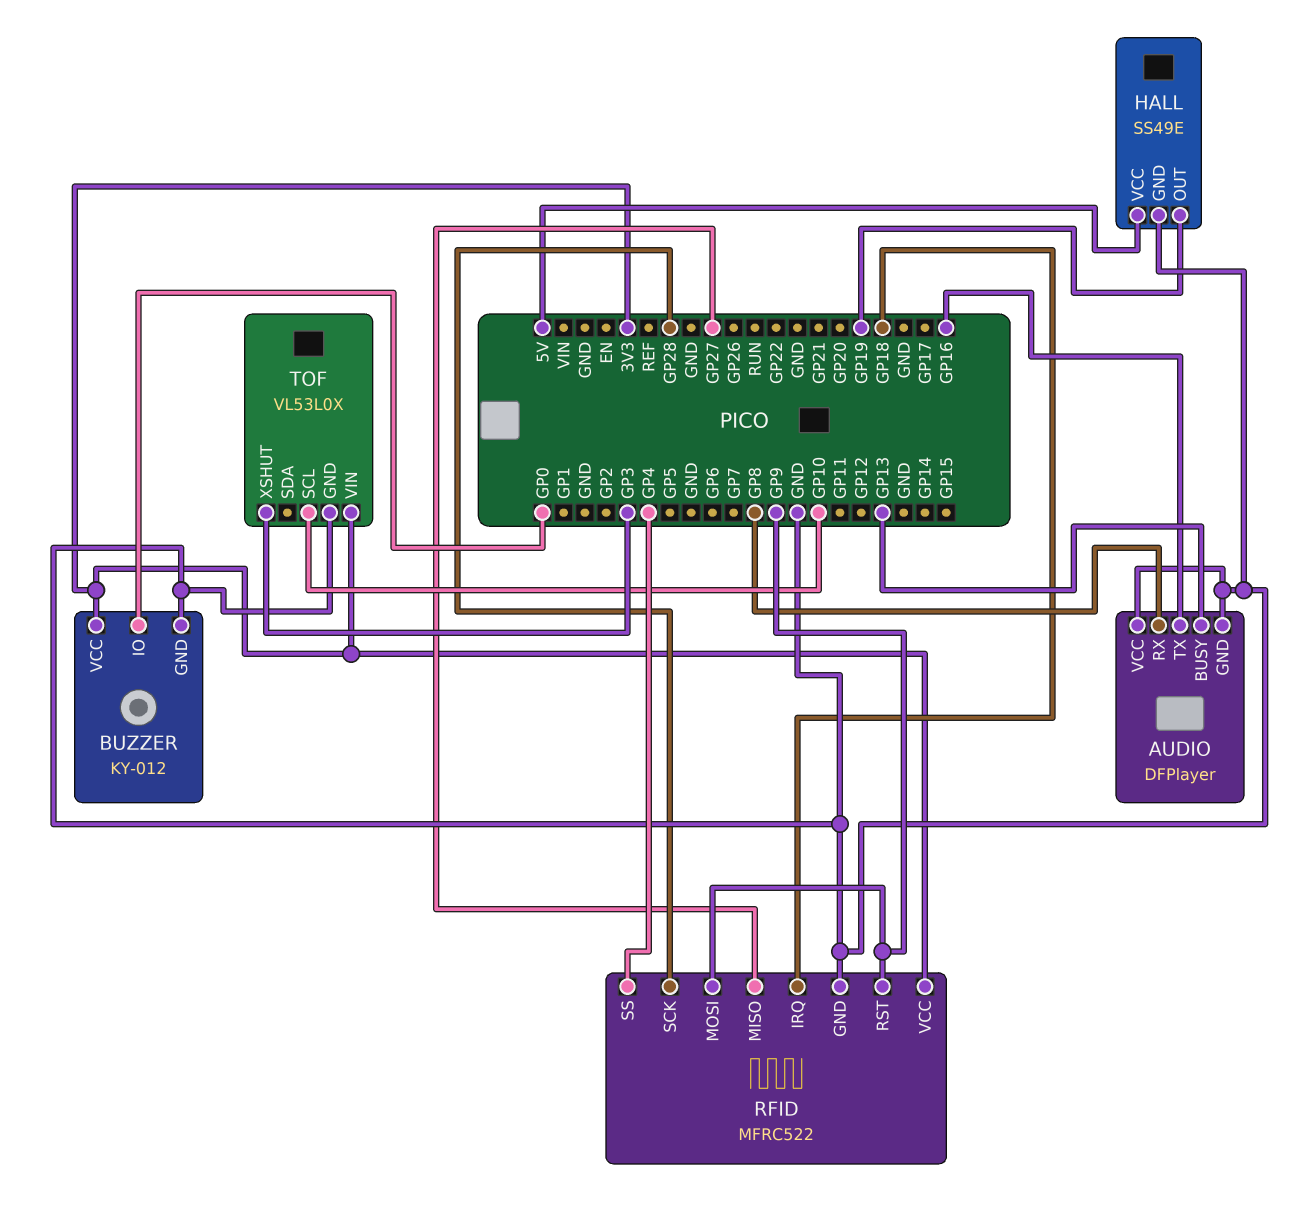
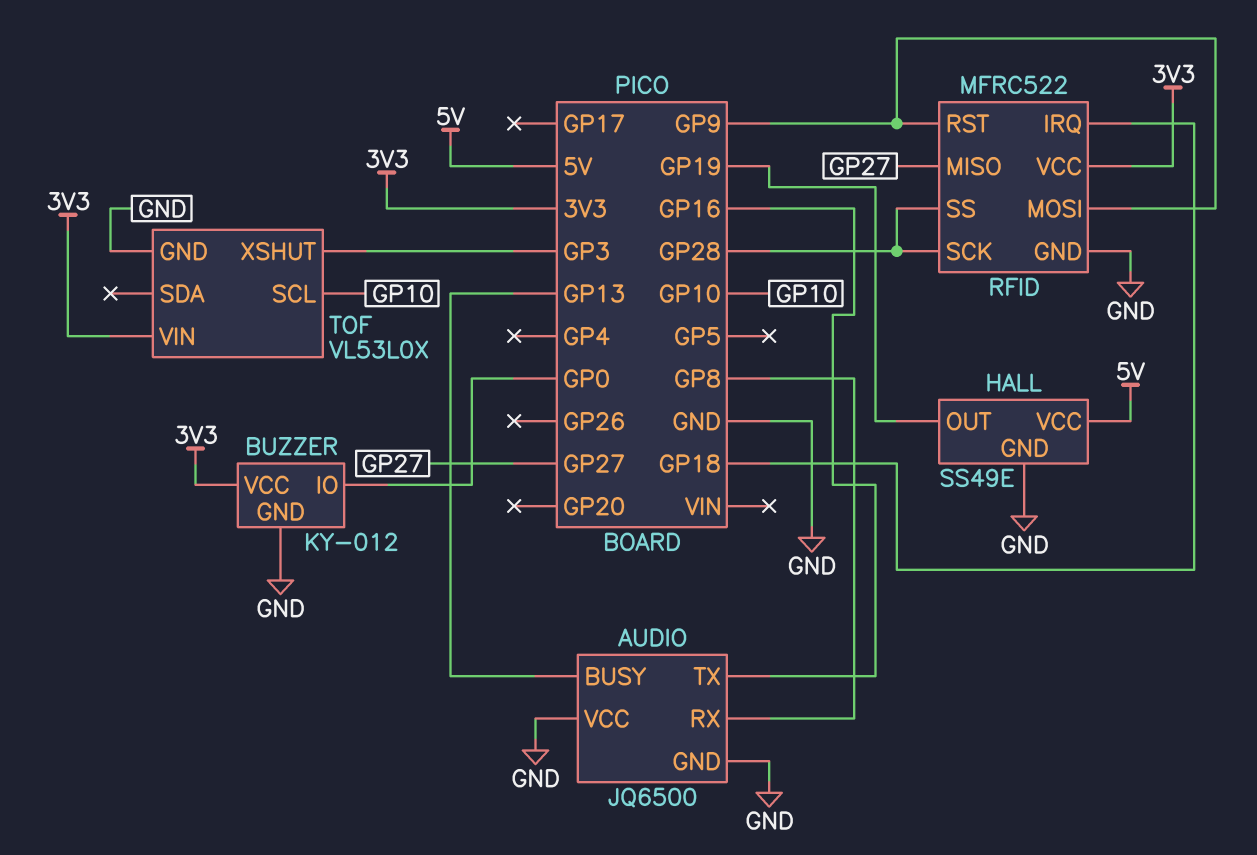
AUDIO: DFPlayer -> JQ6500
RFID pin SS: GP4 -> GP28

